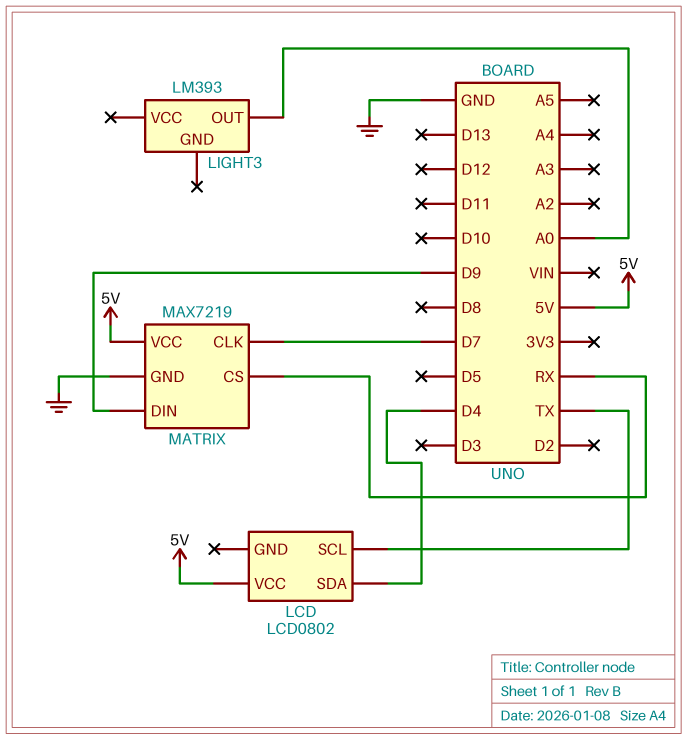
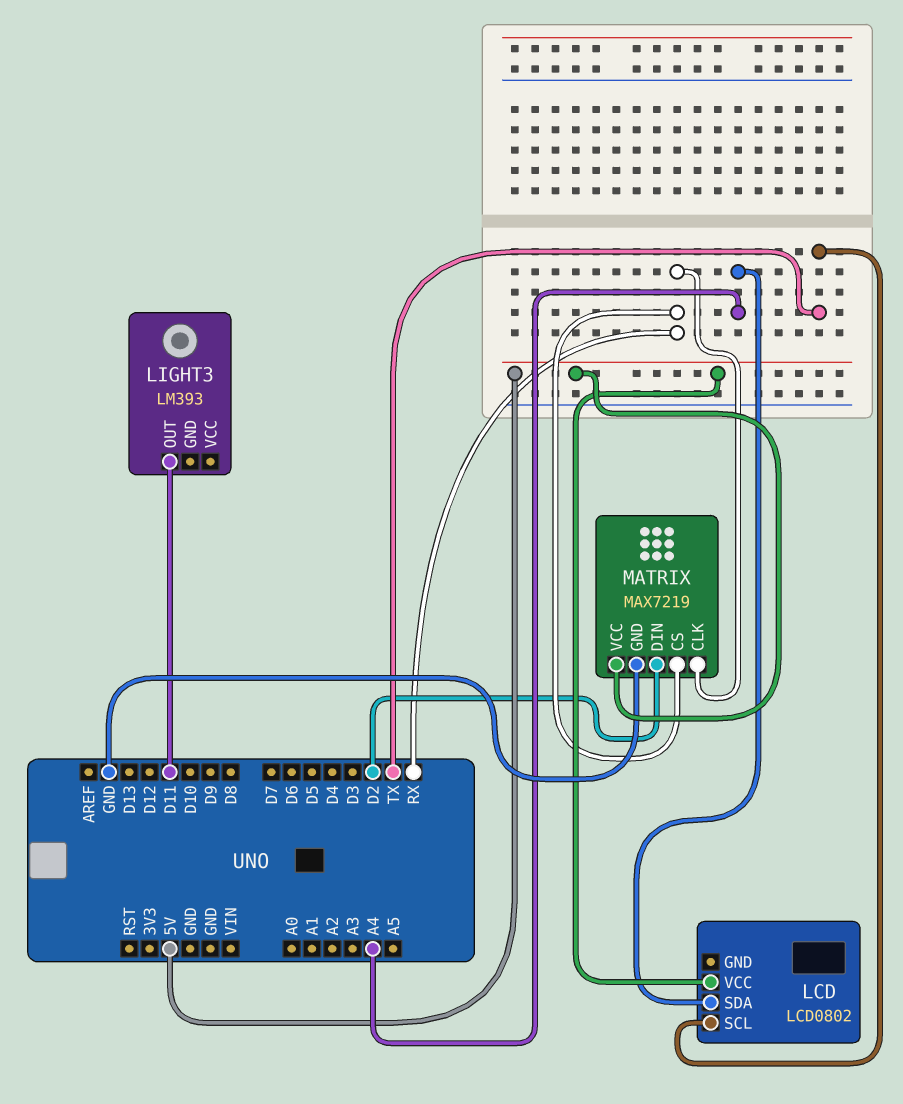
LCD pin SDA: D4 -> A4
LIGHT3 pin OUT: A0 -> D11
MATRIX pin CLK: D7 -> RX
MATRIX pin DIN: D9 -> D2

